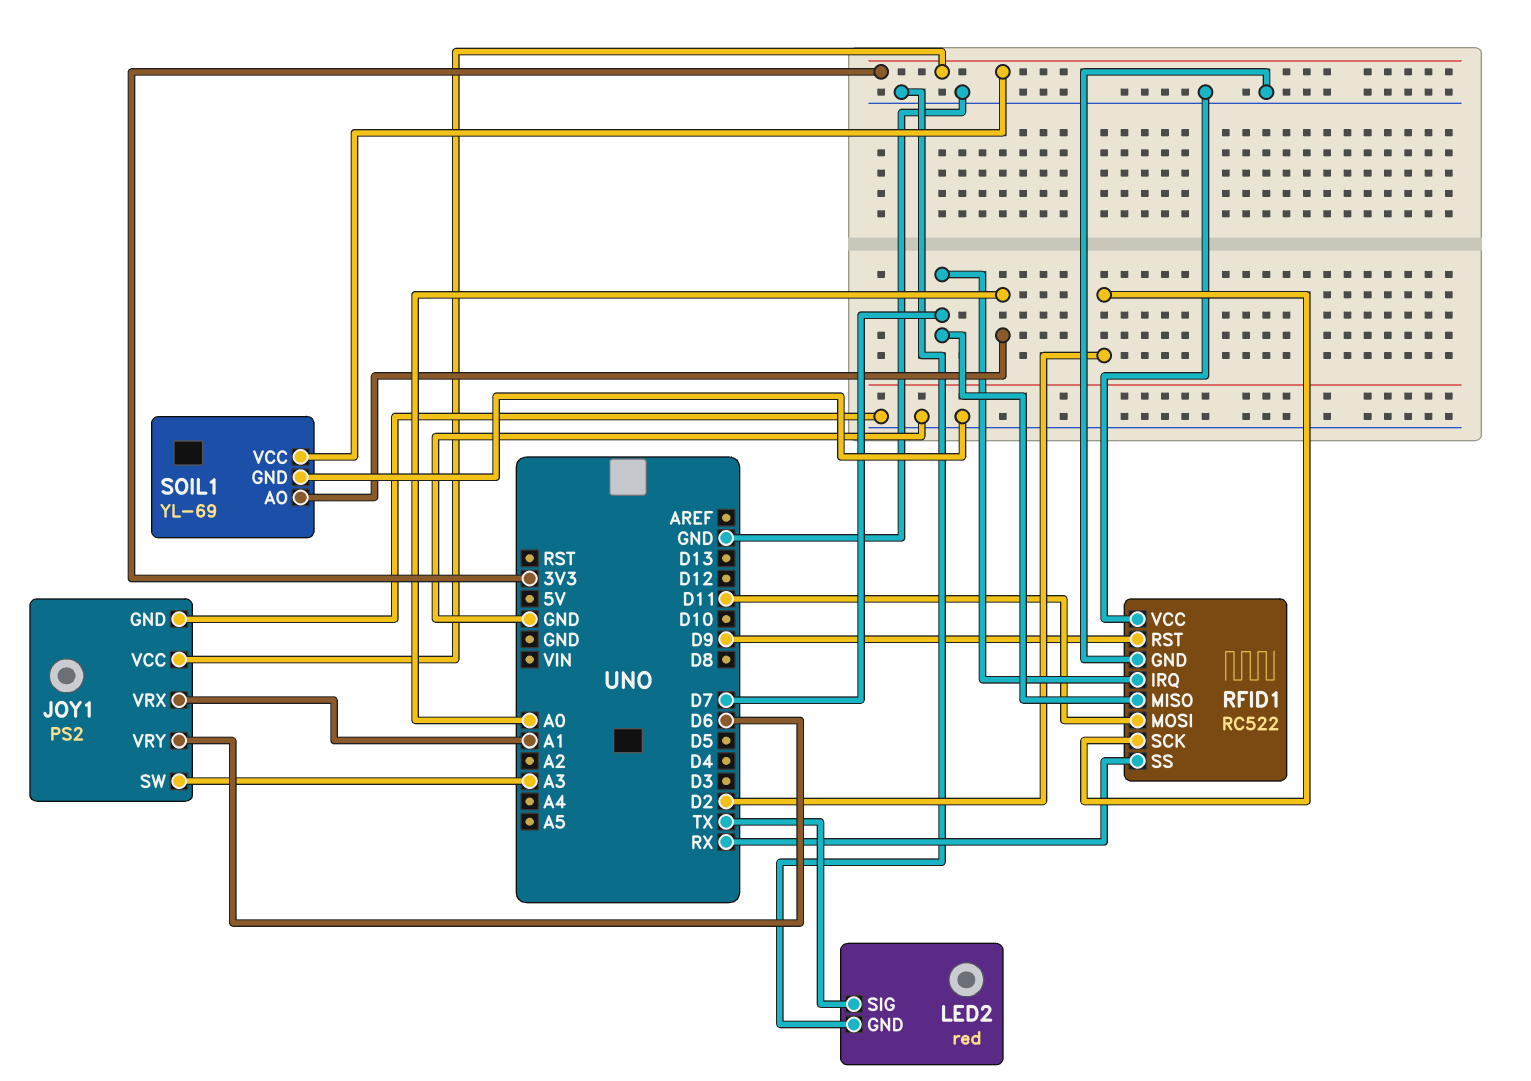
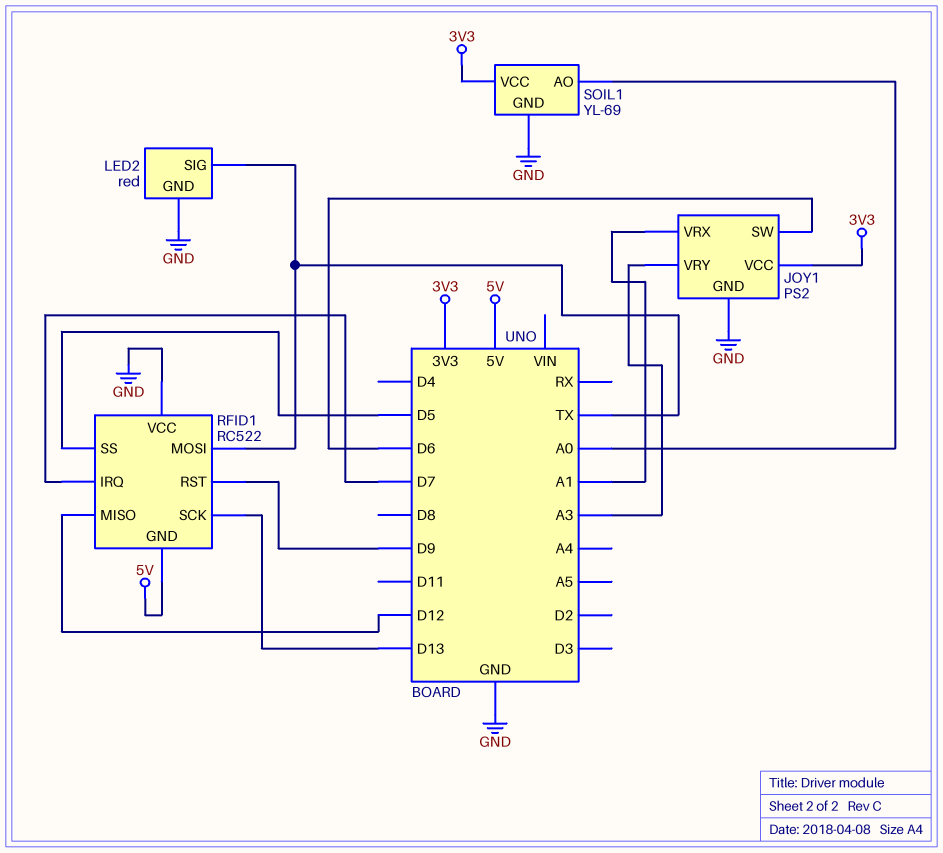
JOY1 pin SW: A3 -> D6
JOY1 pin VRY: D6 -> A3
RFID1 pin GND: GND -> 5V
RFID1 pin MISO: D7 -> D12
RFID1 pin MOSI: D11 -> TX
RFID1 pin SCK: D2 -> D13
RFID1 pin SS: RX -> D5

